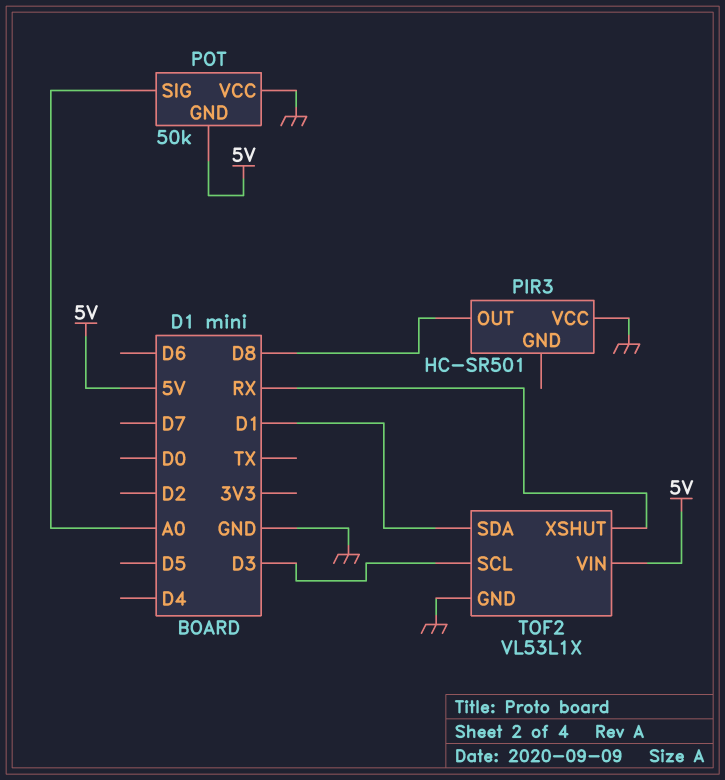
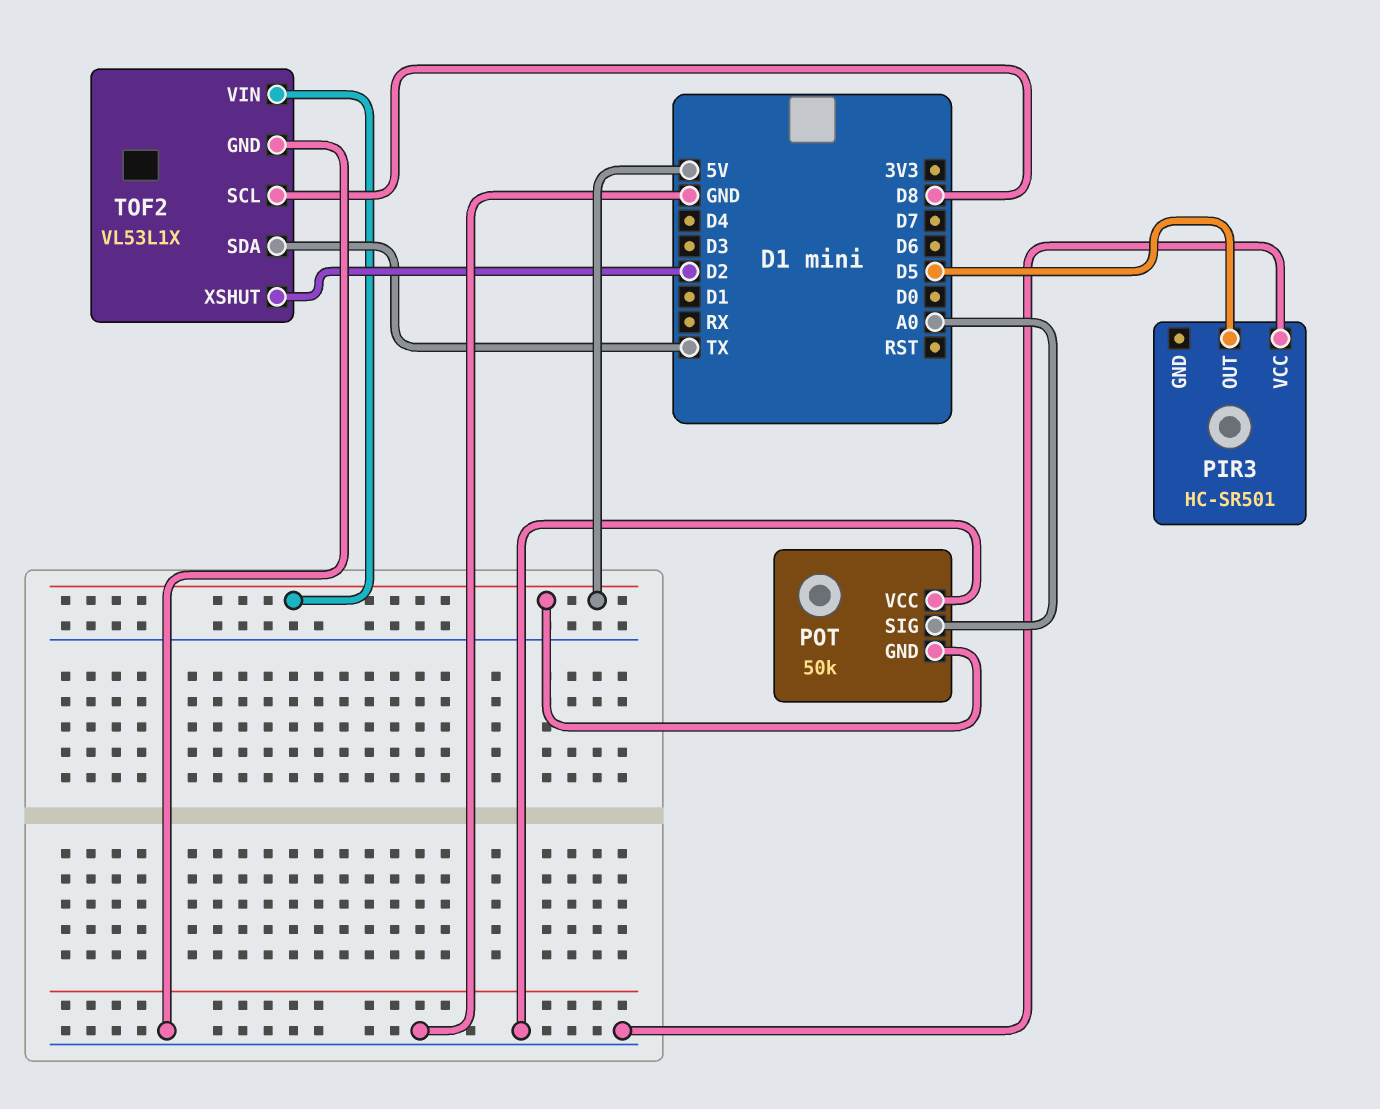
PIR3 pin OUT: D8 -> D5
TOF2 pin SCL: D3 -> D8
TOF2 pin SDA: D1 -> TX
TOF2 pin XSHUT: RX -> D2

